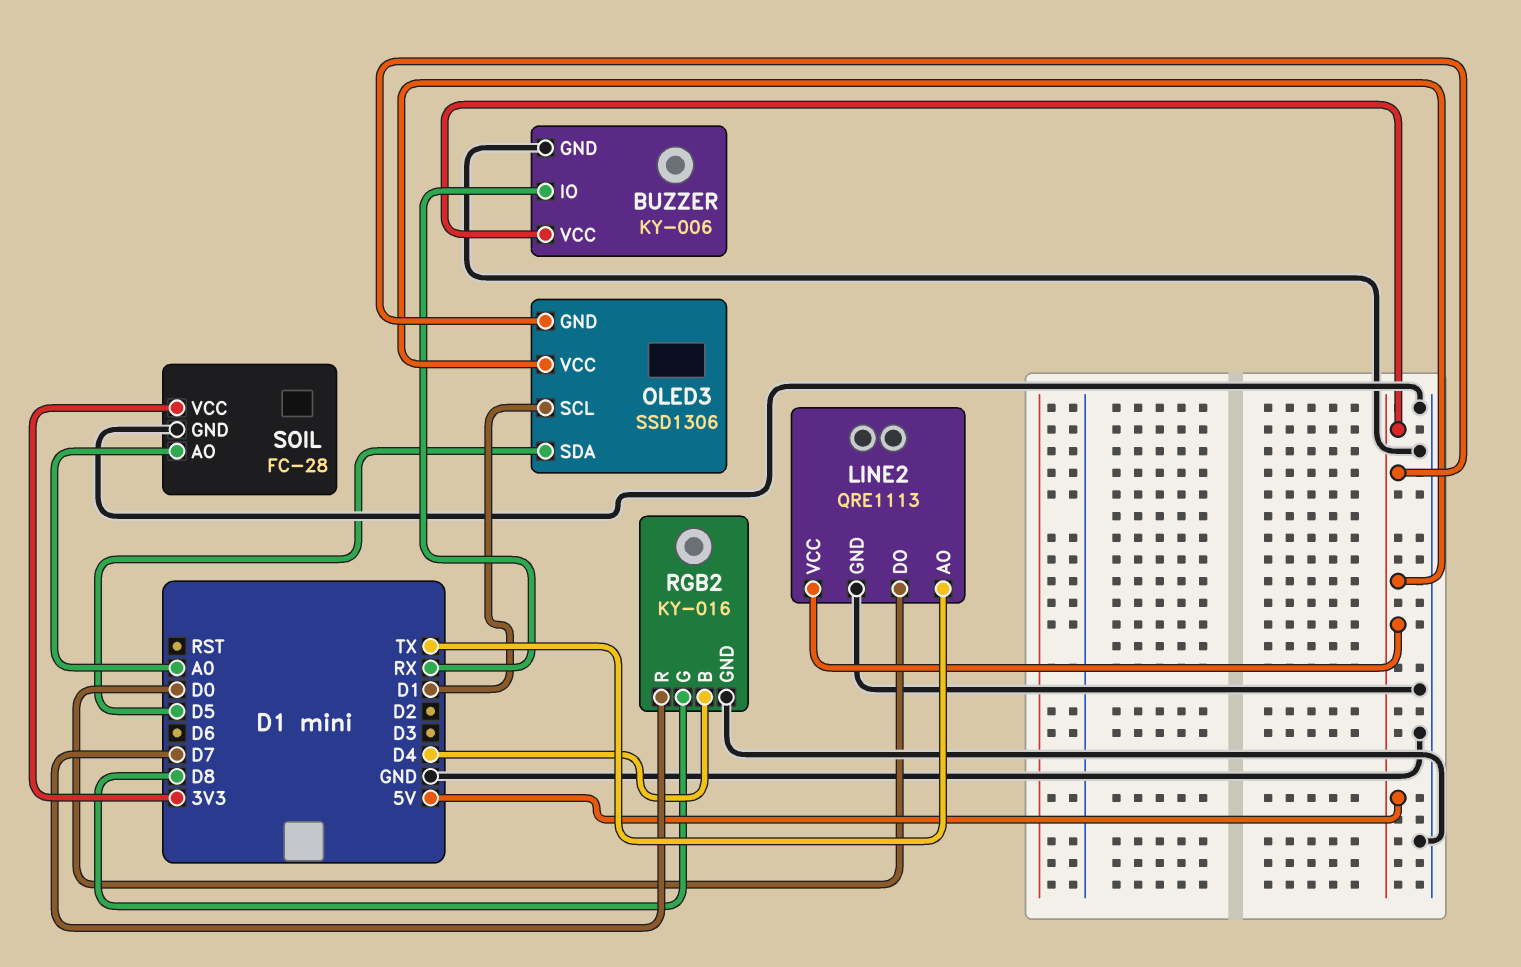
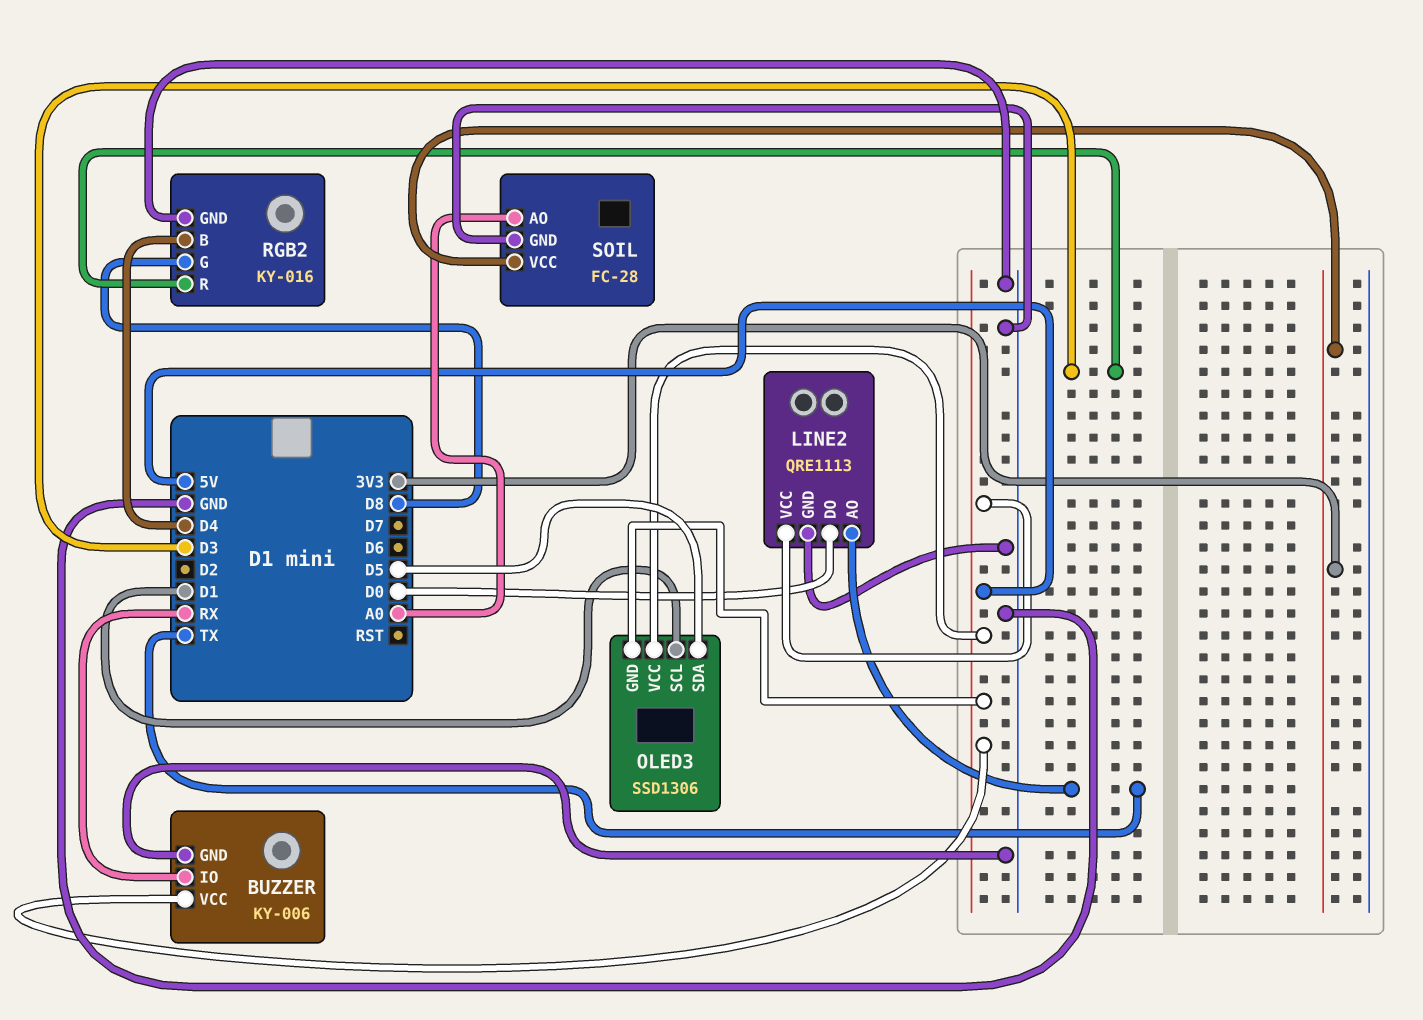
RGB2 pin R: D7 -> D3

